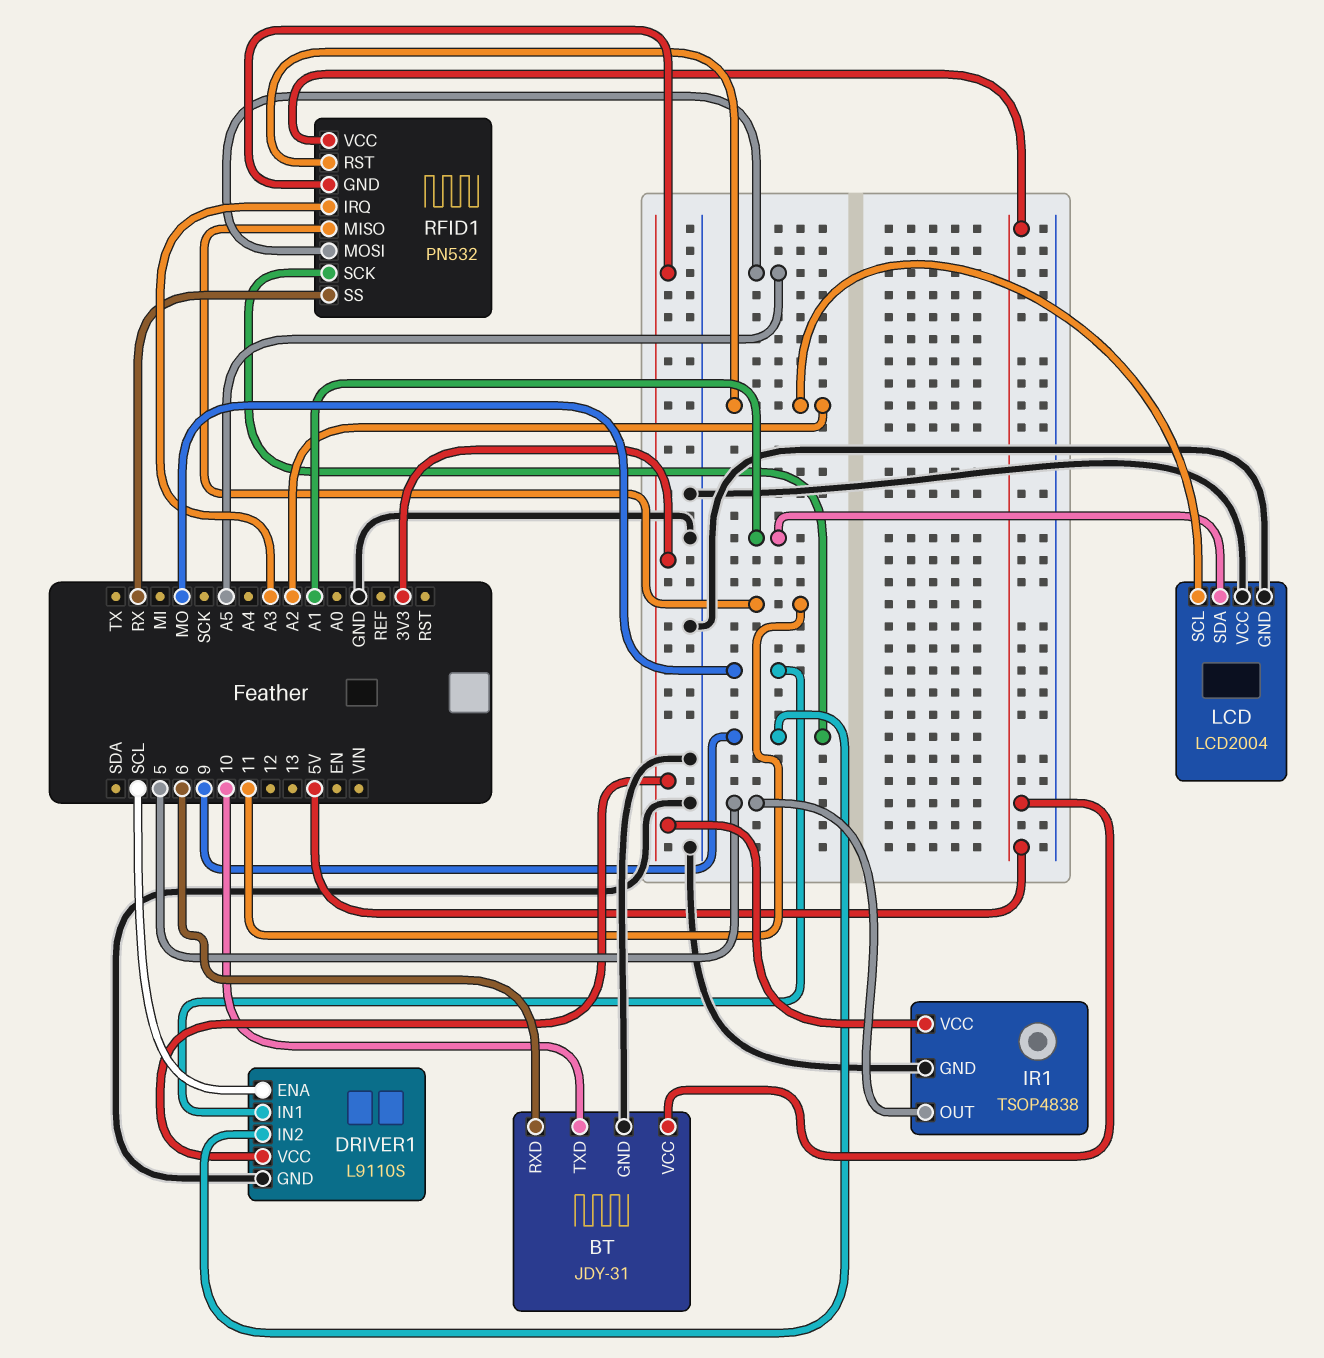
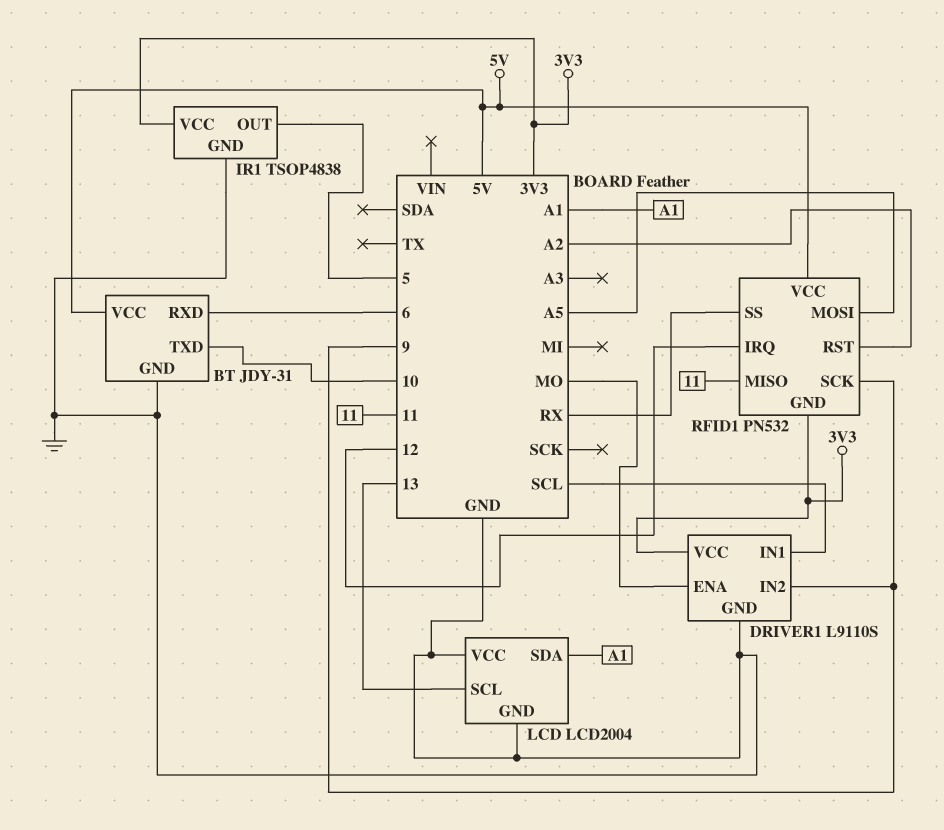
DRIVER1 pin ENA: SCL -> MO
DRIVER1 pin IN1: MO -> SCL
LCD pin SCL: A2 -> 13
RFID1 pin IRQ: A3 -> 12

